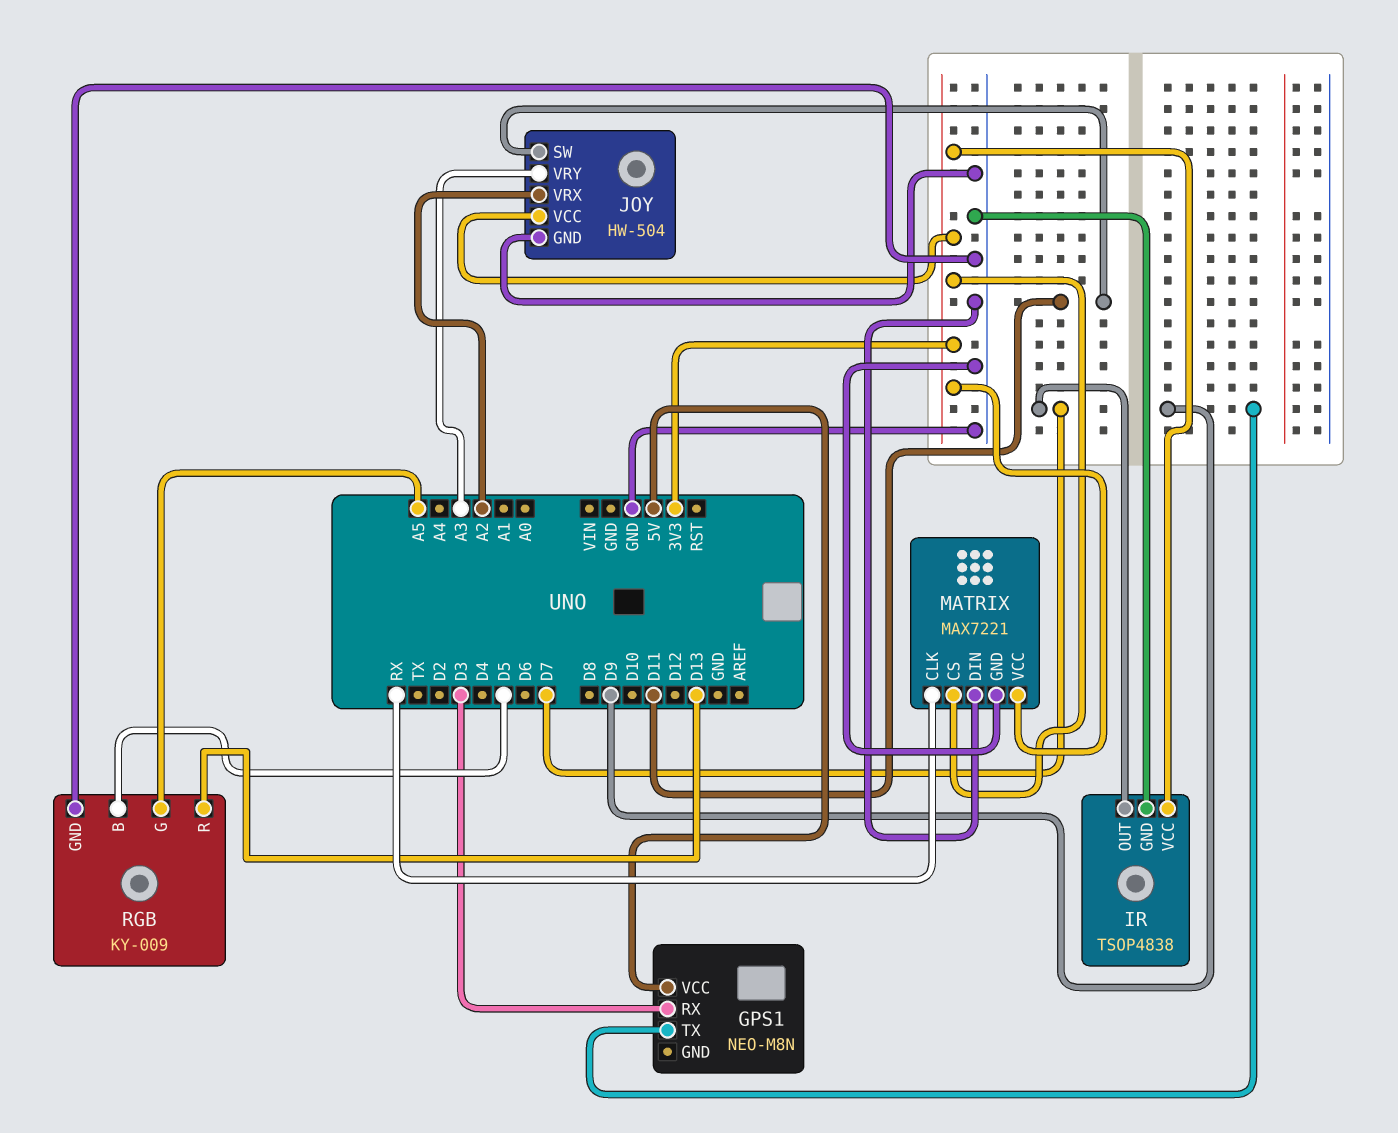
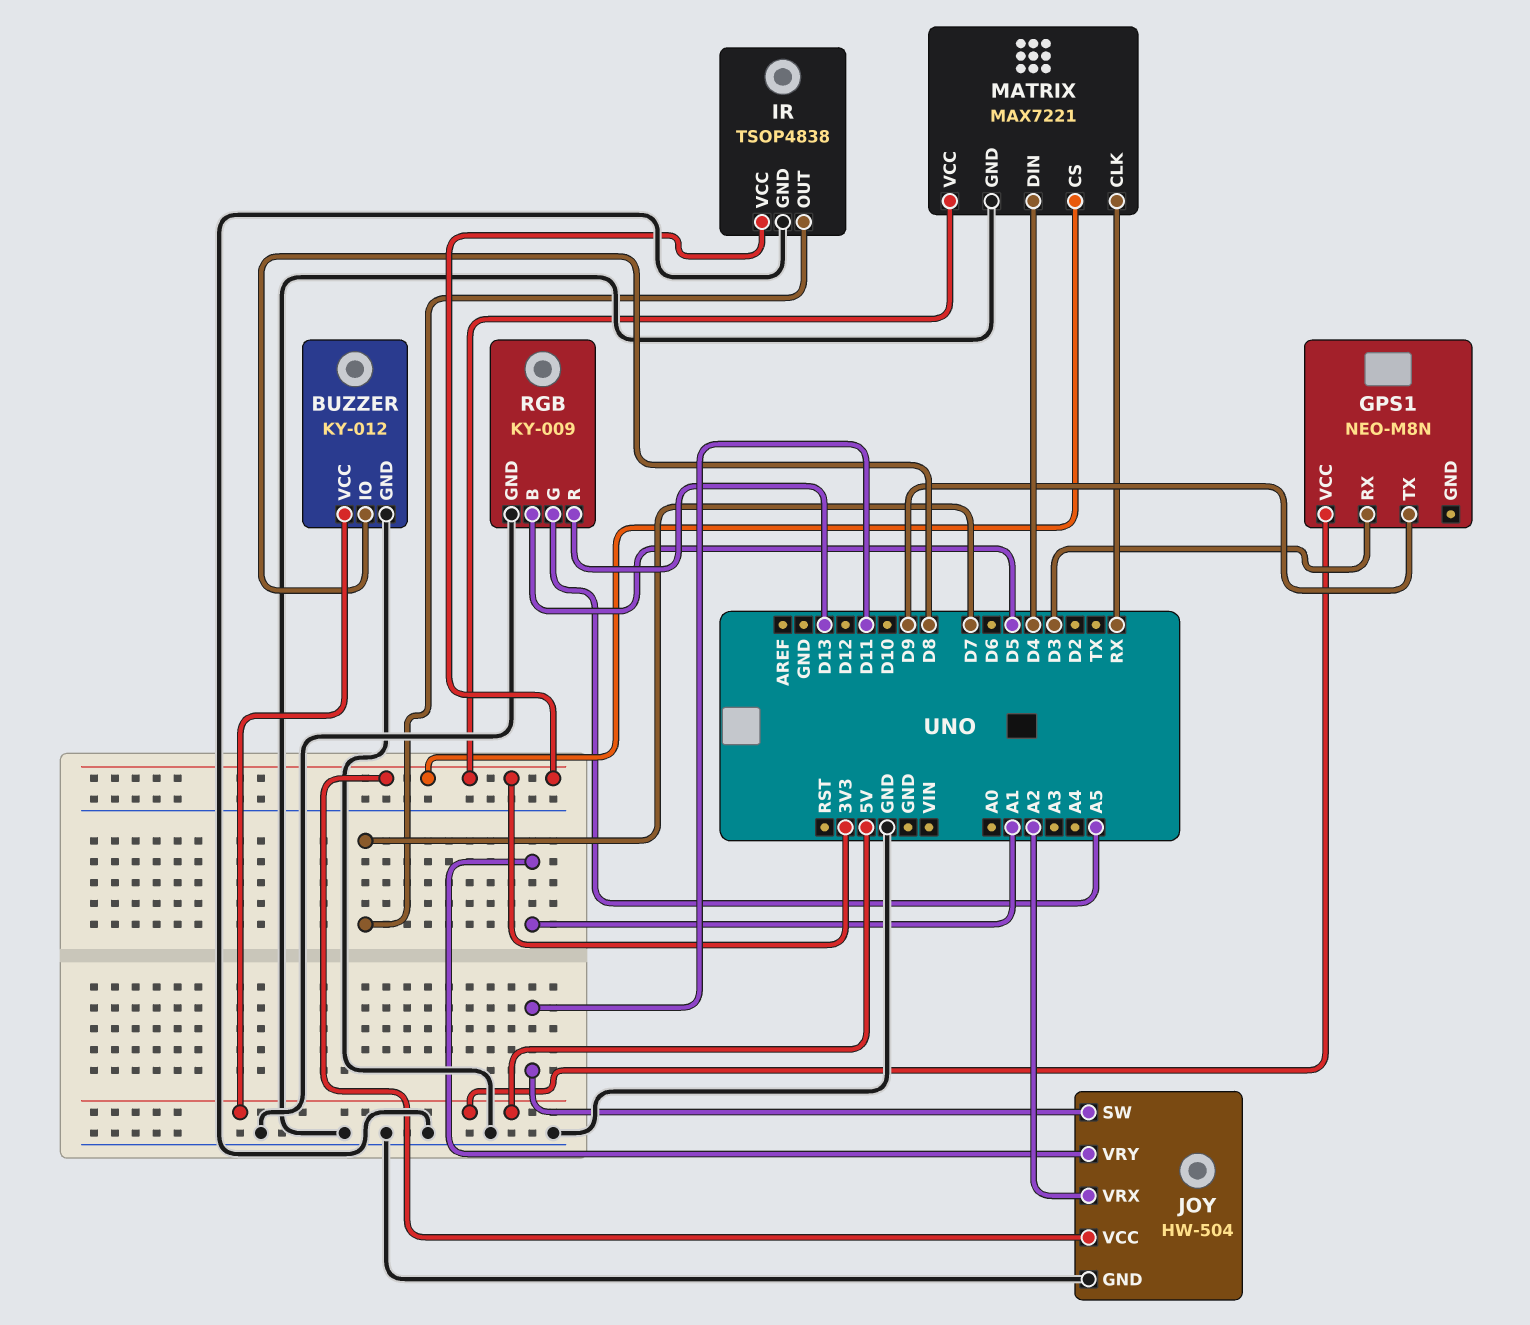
BUZZER: none -> KY-012
BUZZER pin GND: none -> GND
BUZZER pin IO: none -> D8
BUZZER pin VCC: none -> 5V
JOY pin VRY: A3 -> A1
MATRIX pin DIN: GND -> D4

